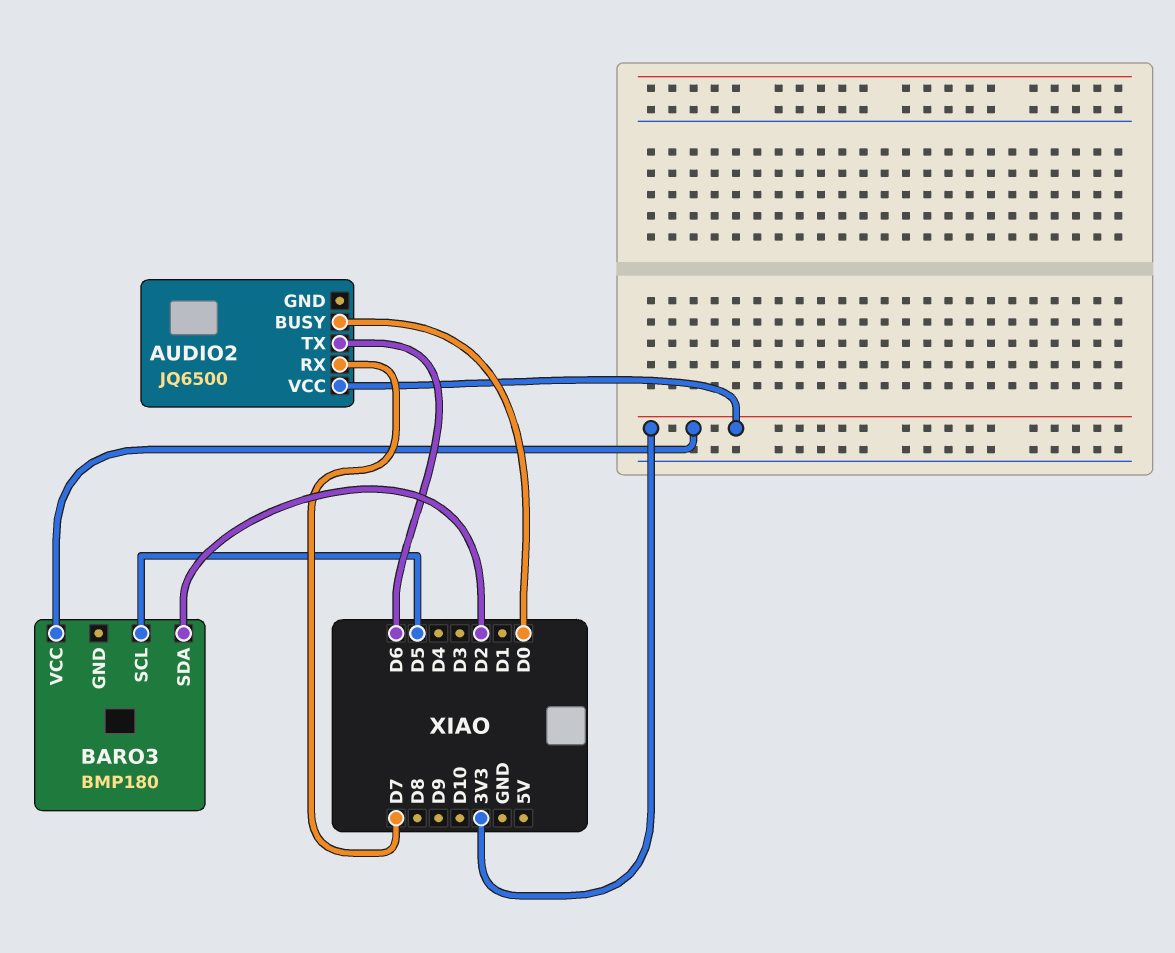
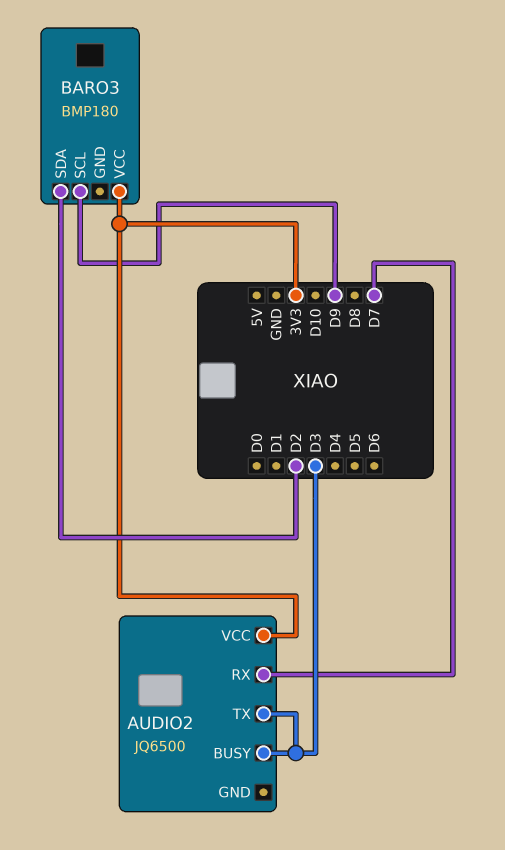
AUDIO2 pin BUSY: D0 -> D3
AUDIO2 pin TX: D6 -> D3
BARO3 pin SCL: D5 -> D9

